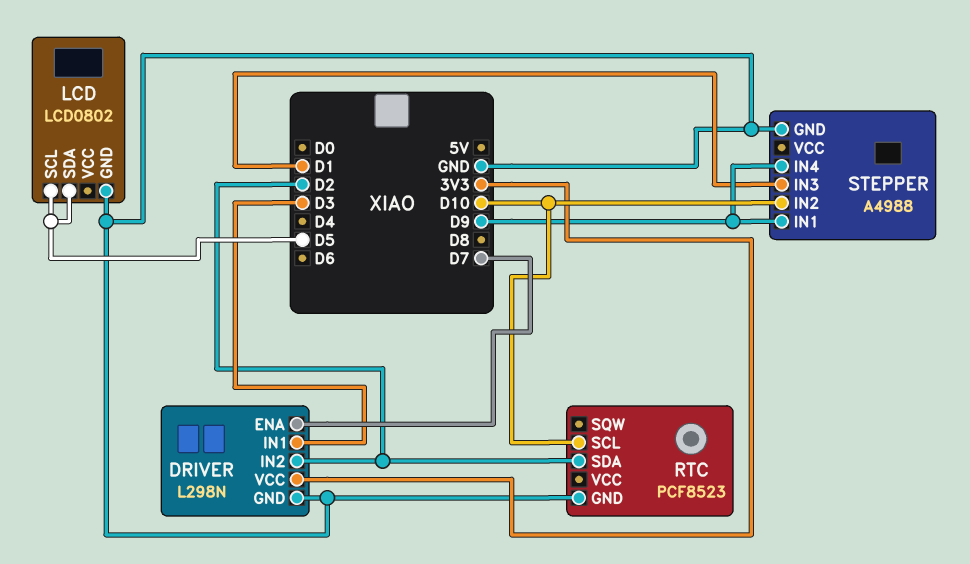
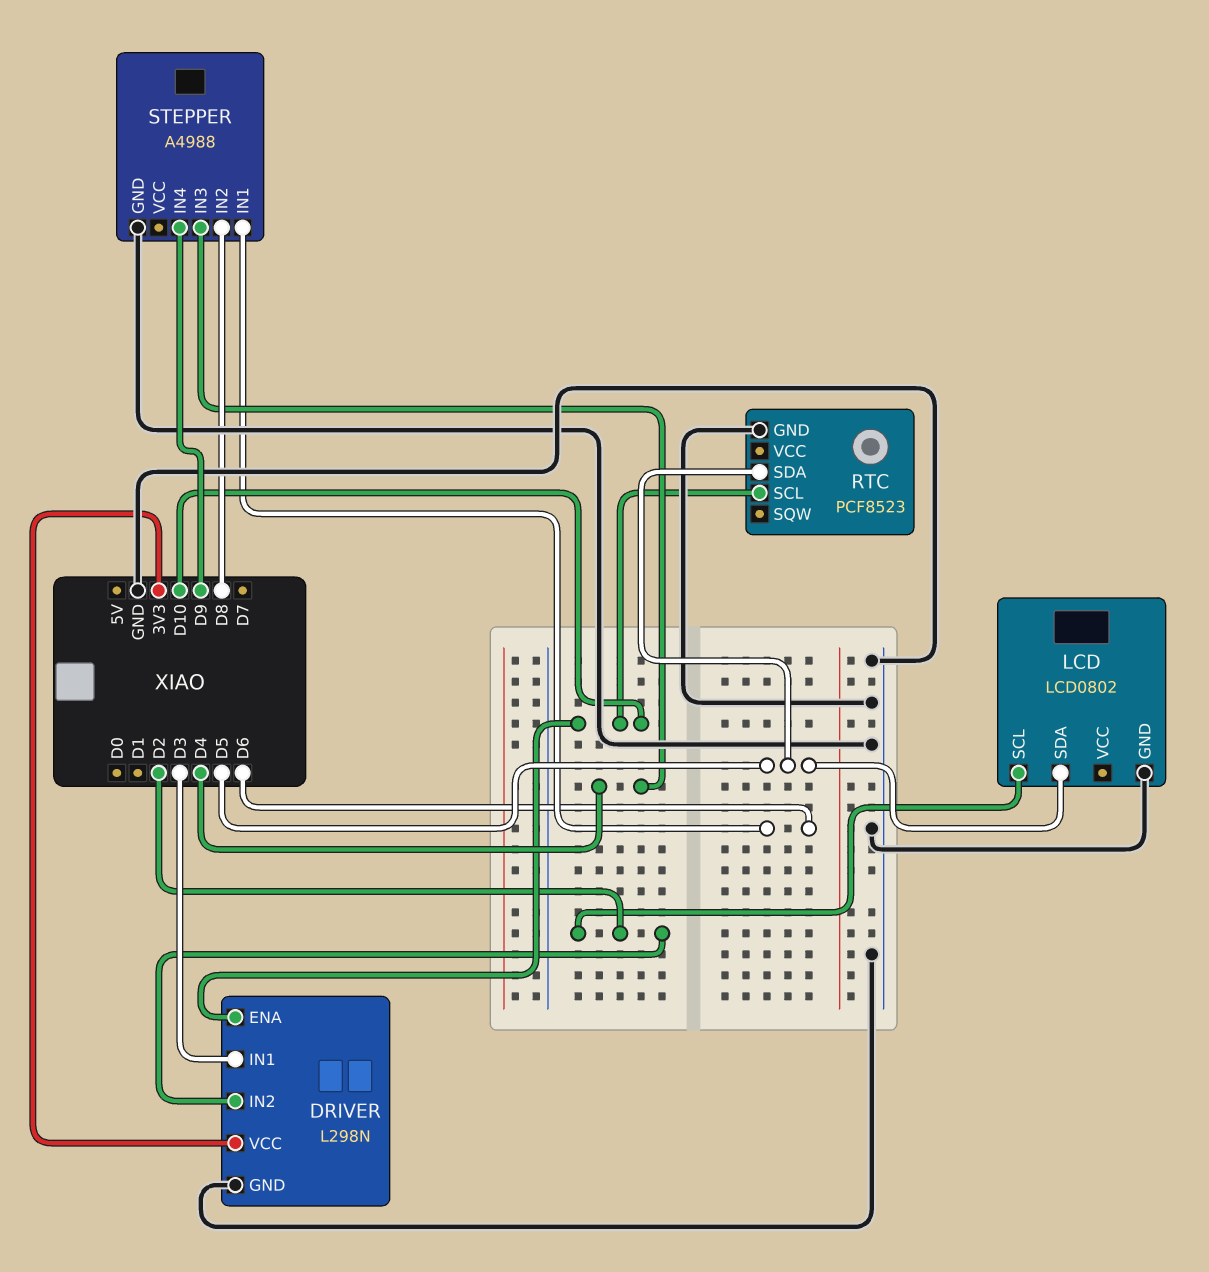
DRIVER pin ENA: D7 -> D10
LCD pin SCL: D5 -> D2
RTC pin SDA: D2 -> D5
STEPPER pin IN1: D9 -> D6
STEPPER pin IN2: D10 -> D8
STEPPER pin IN3: D1 -> D4

